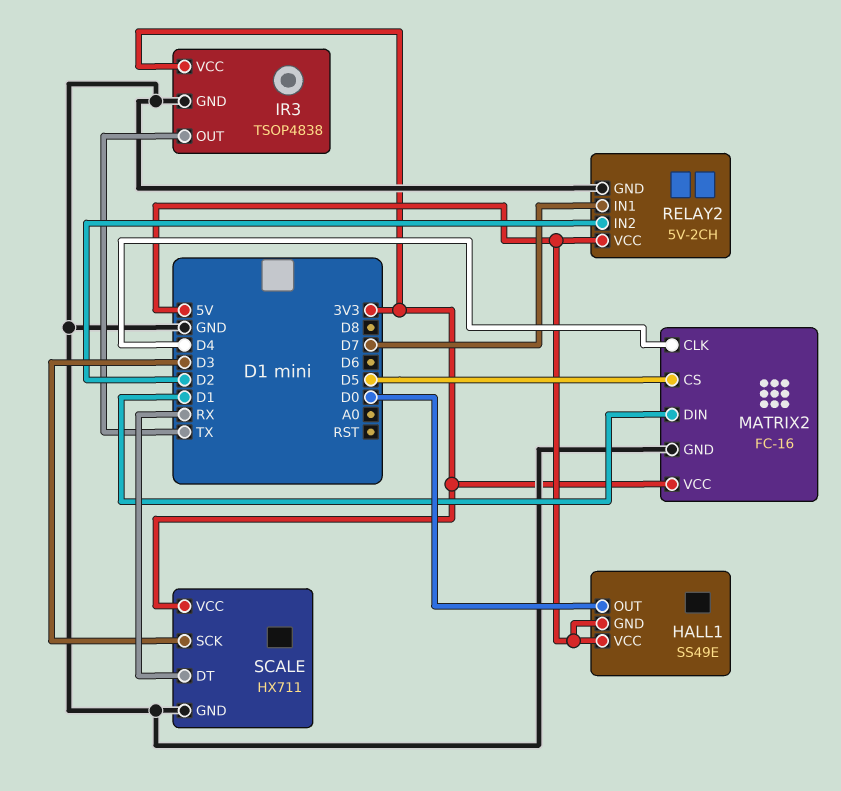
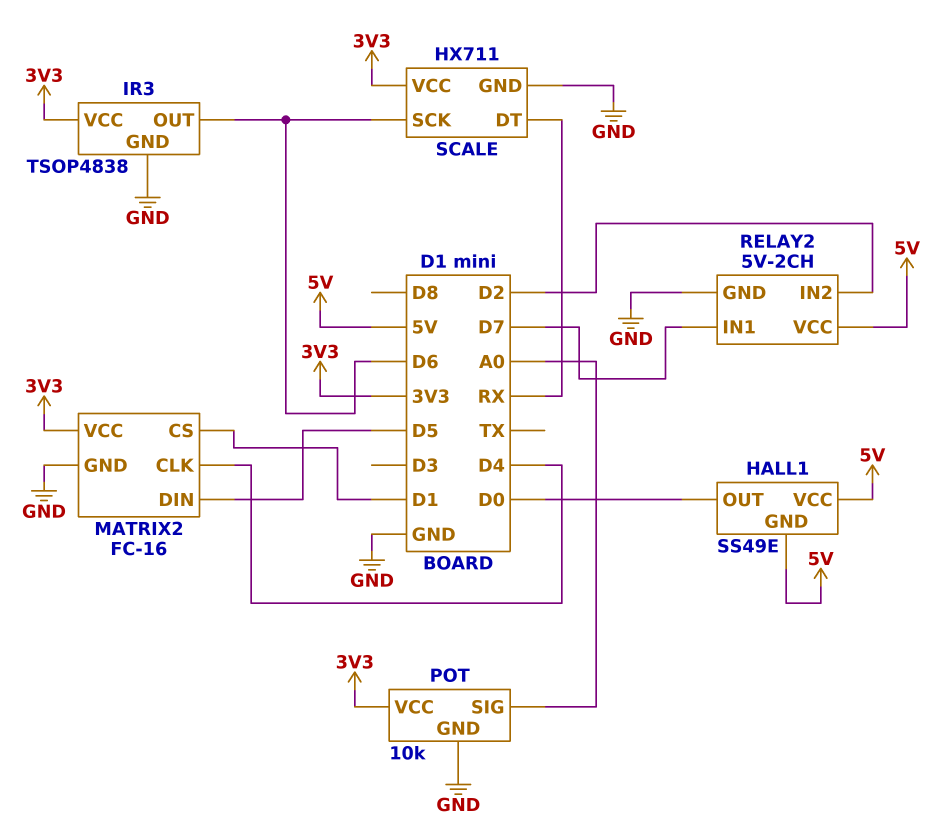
IR3 pin OUT: TX -> D6
MATRIX2 pin CS: D5 -> D1
MATRIX2 pin DIN: D1 -> D5
POT: none -> 10k
POT pin GND: none -> GND
POT pin SIG: none -> A0
POT pin VCC: none -> 3V3
SCALE pin SCK: D3 -> D6

